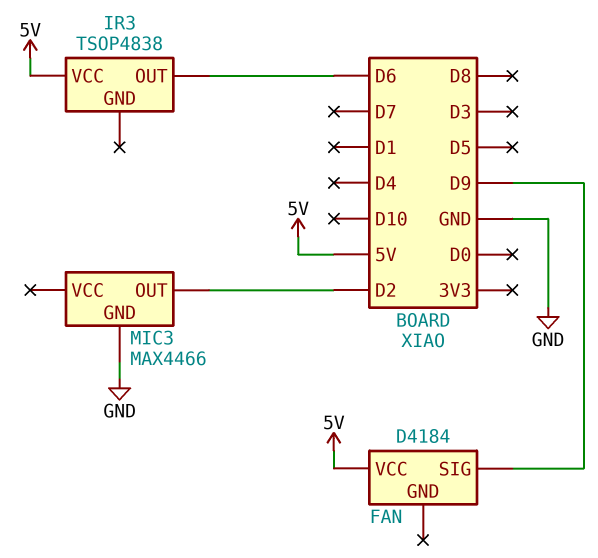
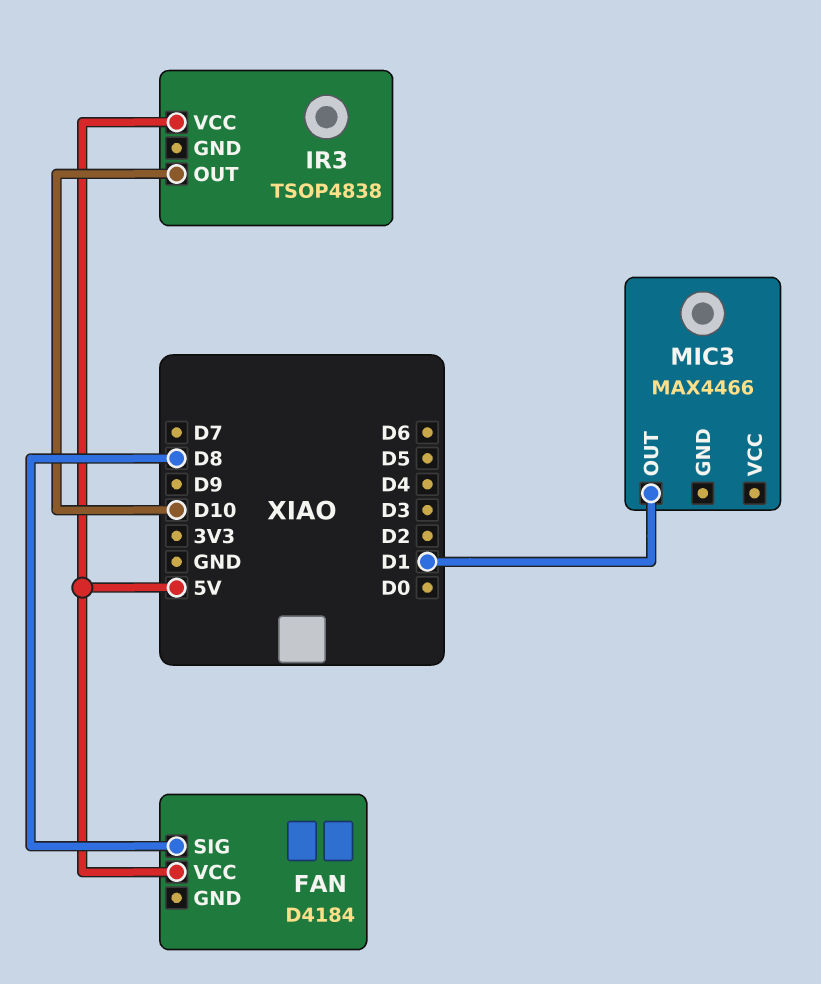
FAN pin SIG: D9 -> D8
IR3 pin OUT: D6 -> D10
MIC3 pin GND: GND -> none
MIC3 pin OUT: D2 -> D1

